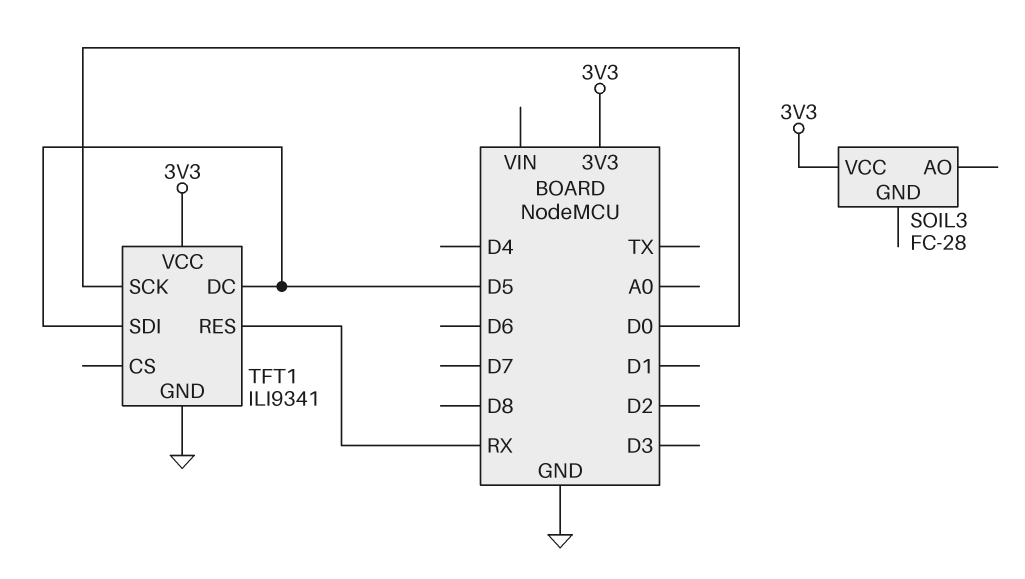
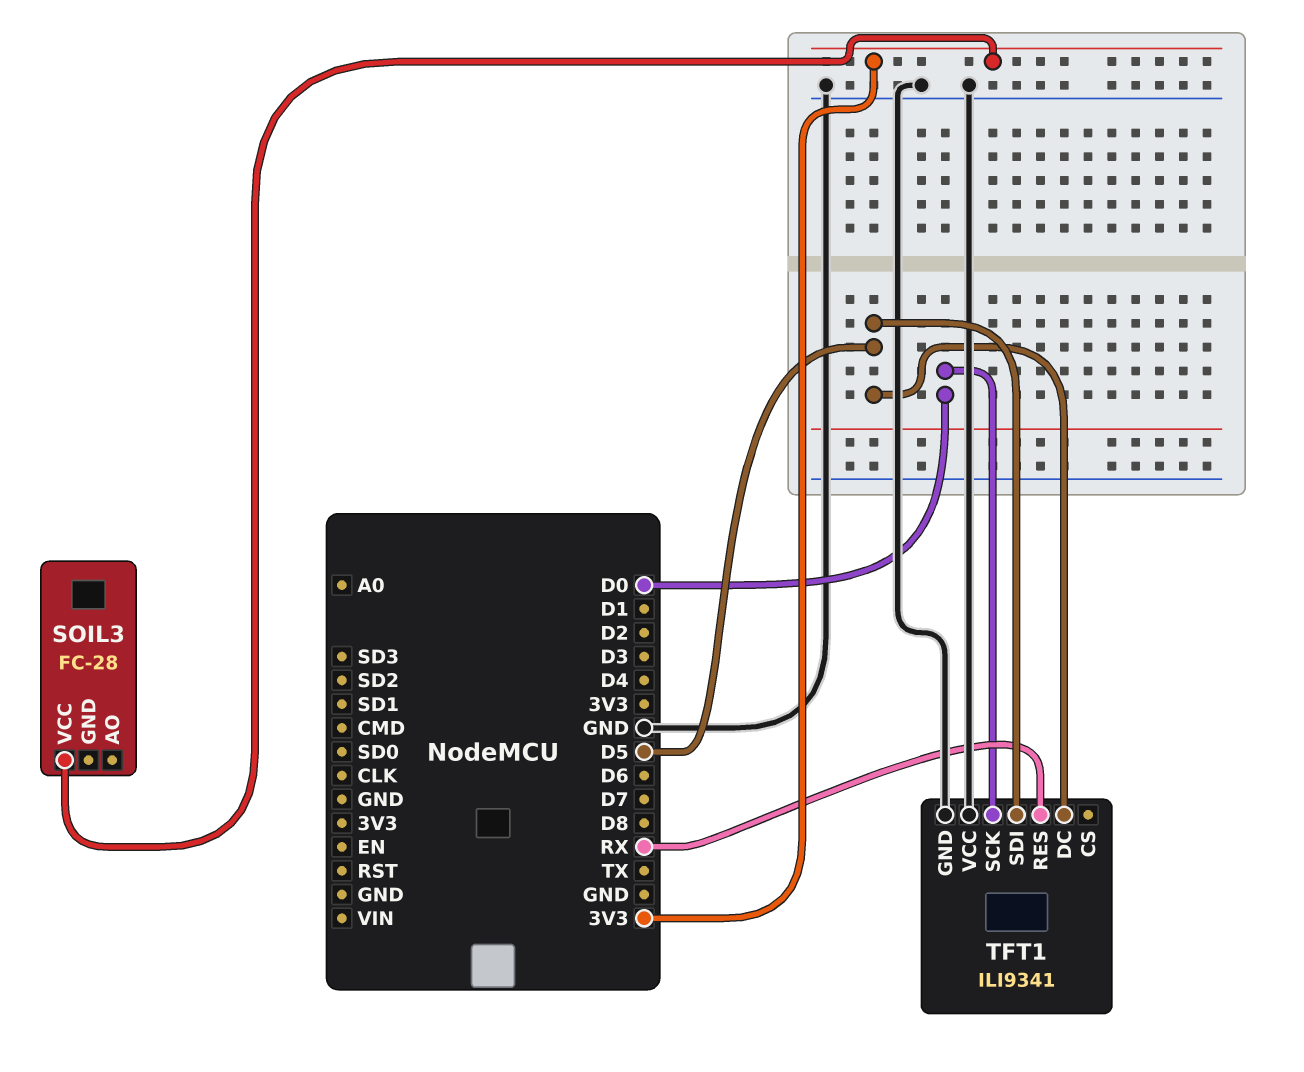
TFT1 pin VCC: 3V3 -> GND

